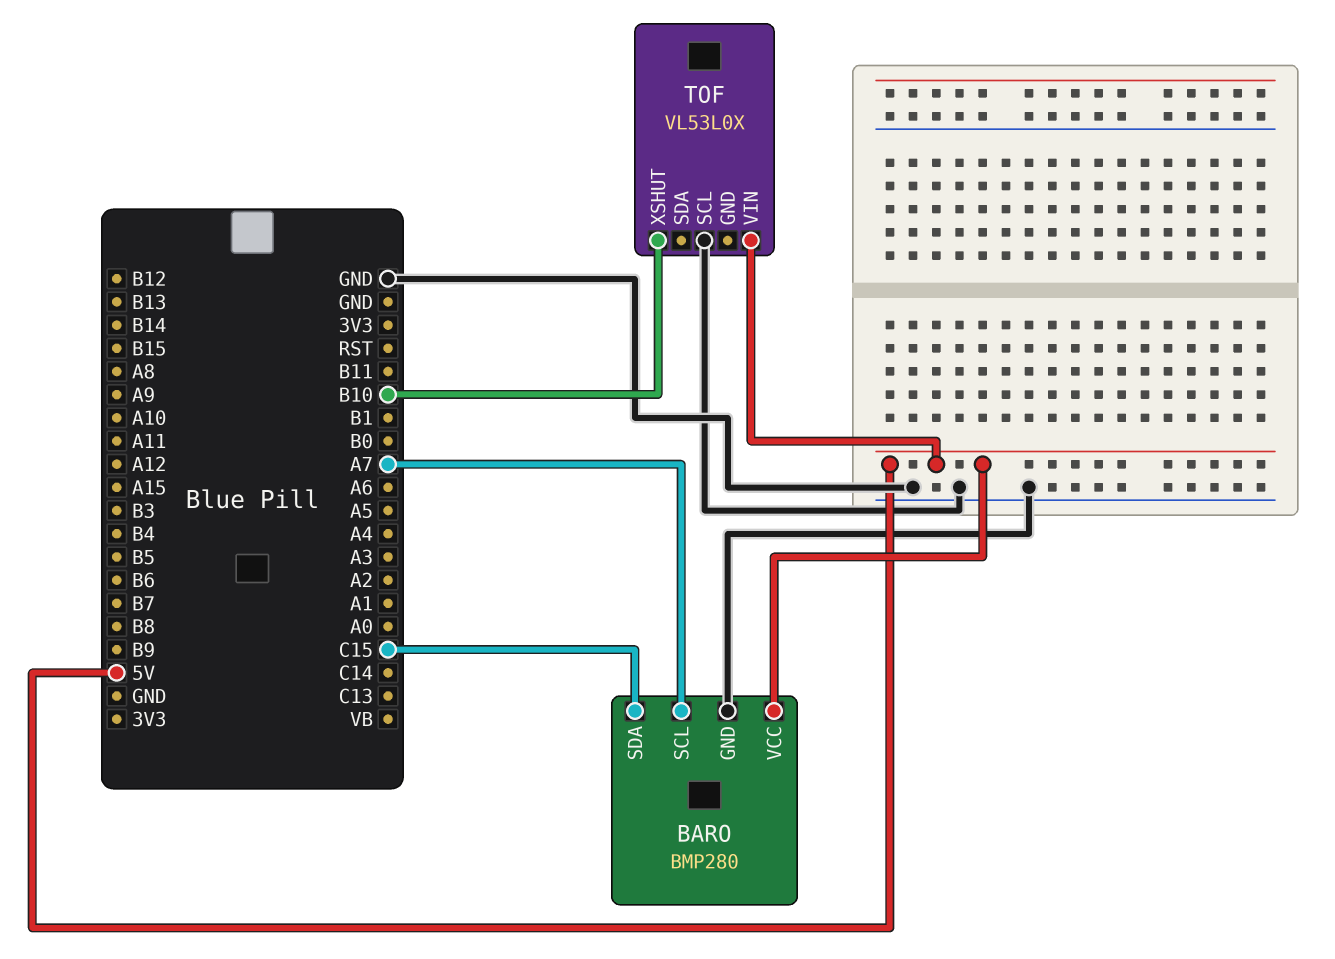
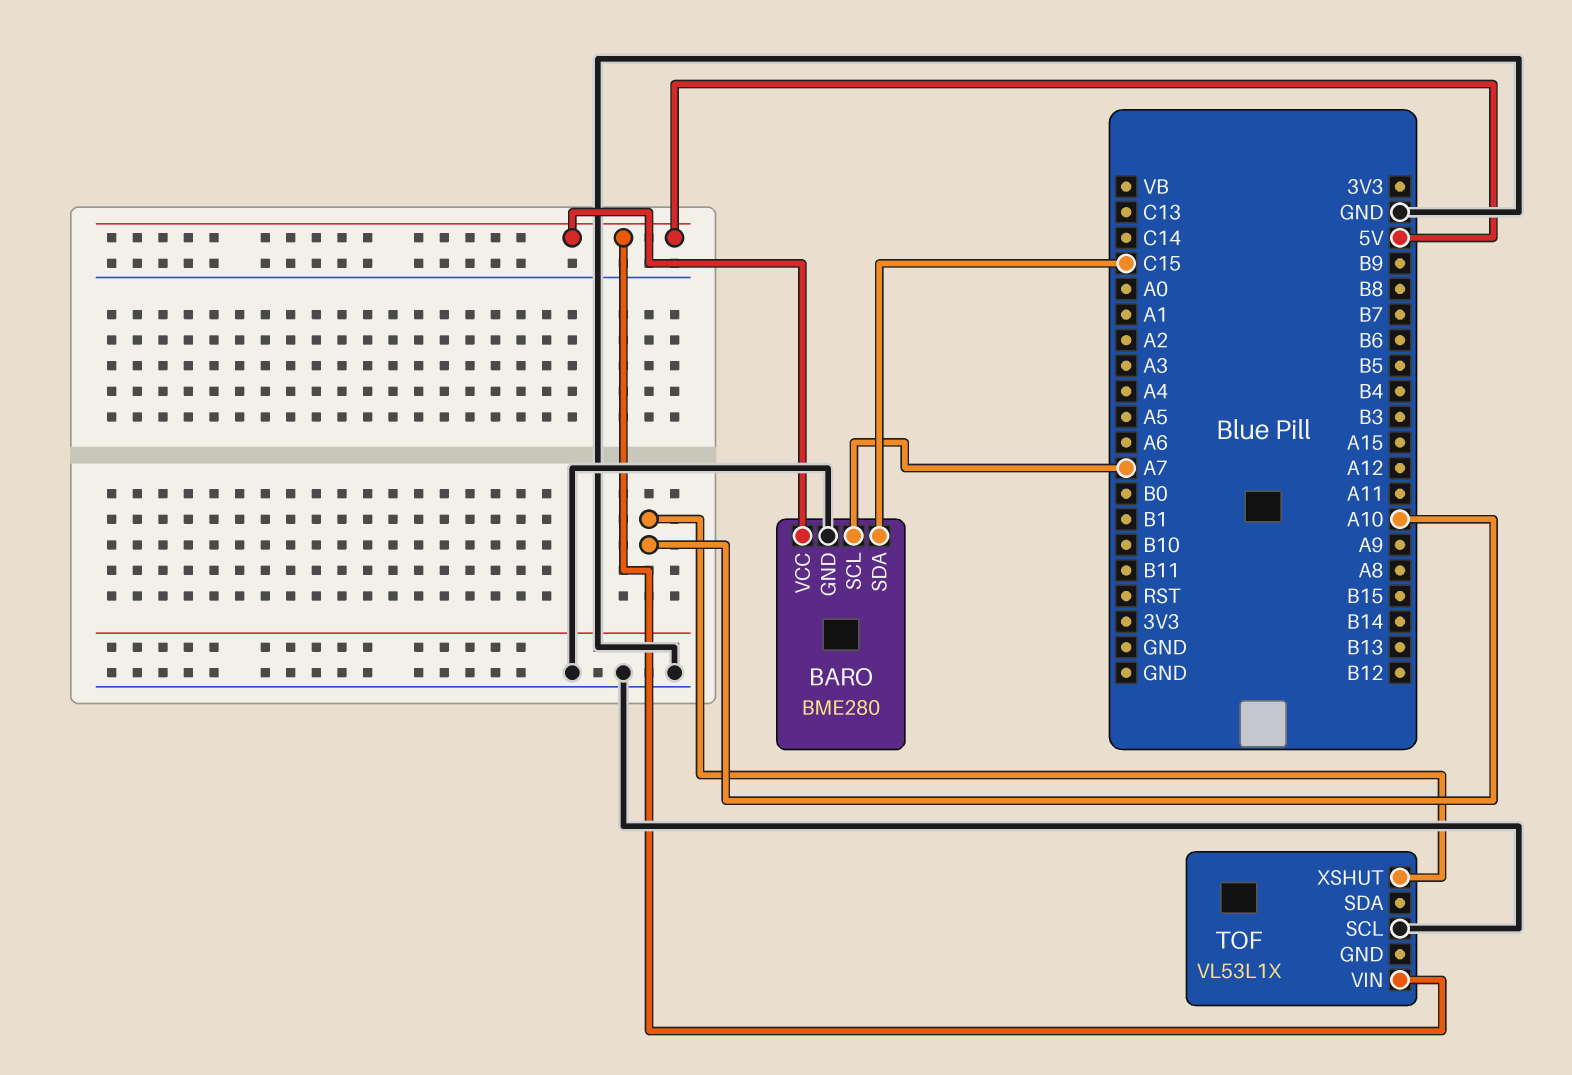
BARO: BMP280 -> BME280
TOF: VL53L0X -> VL53L1X
TOF pin XSHUT: B10 -> A10

